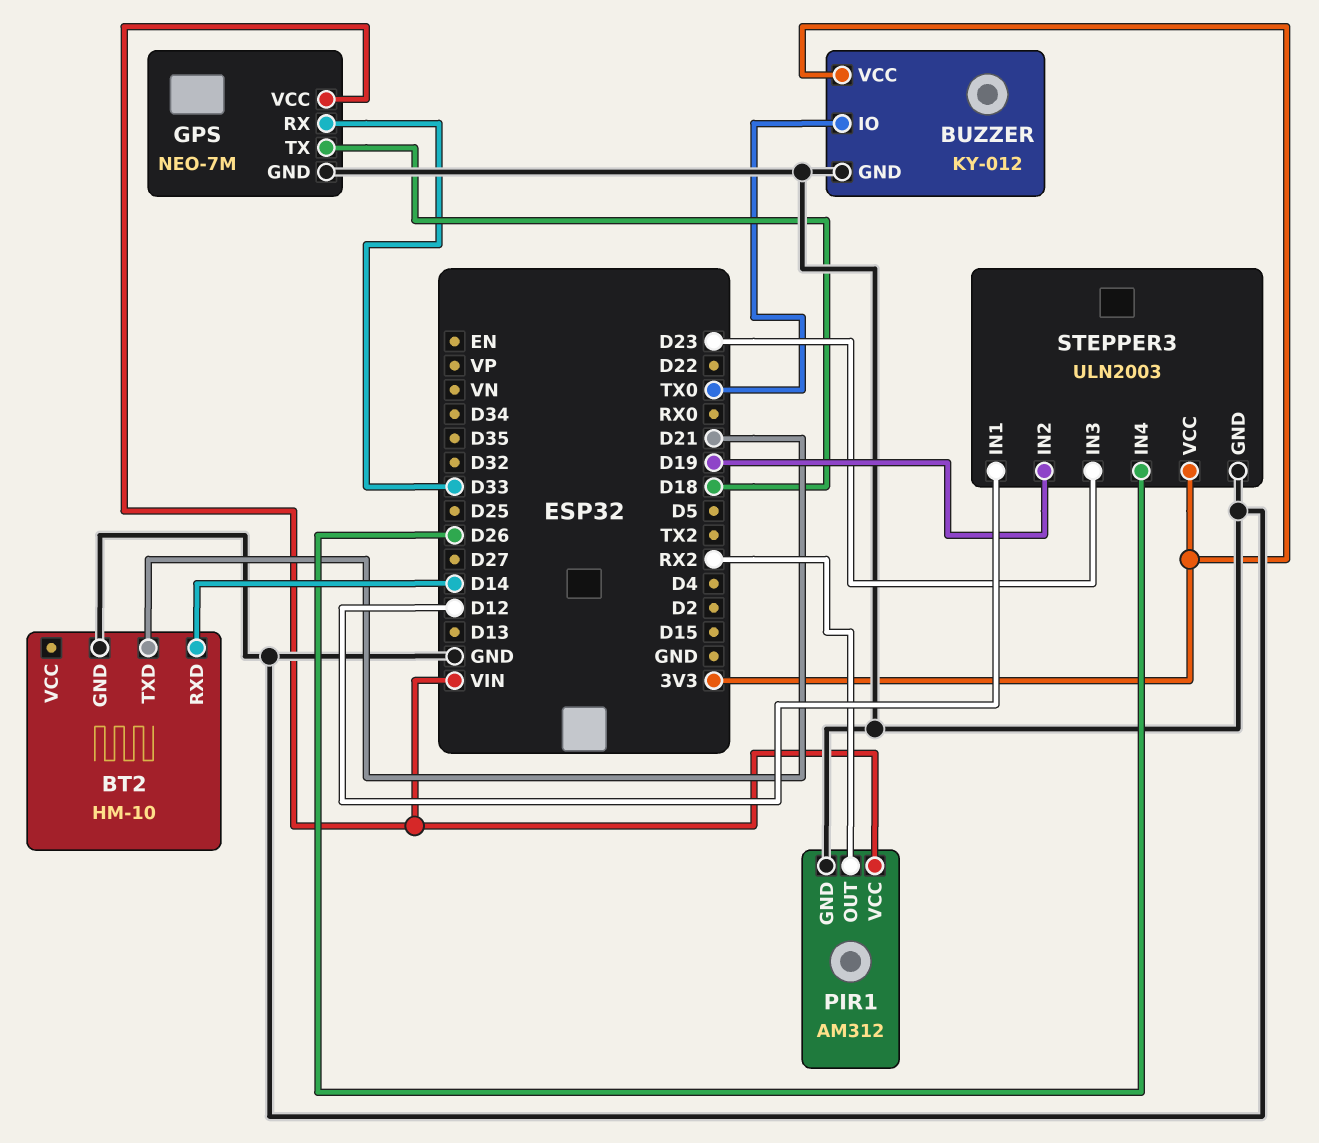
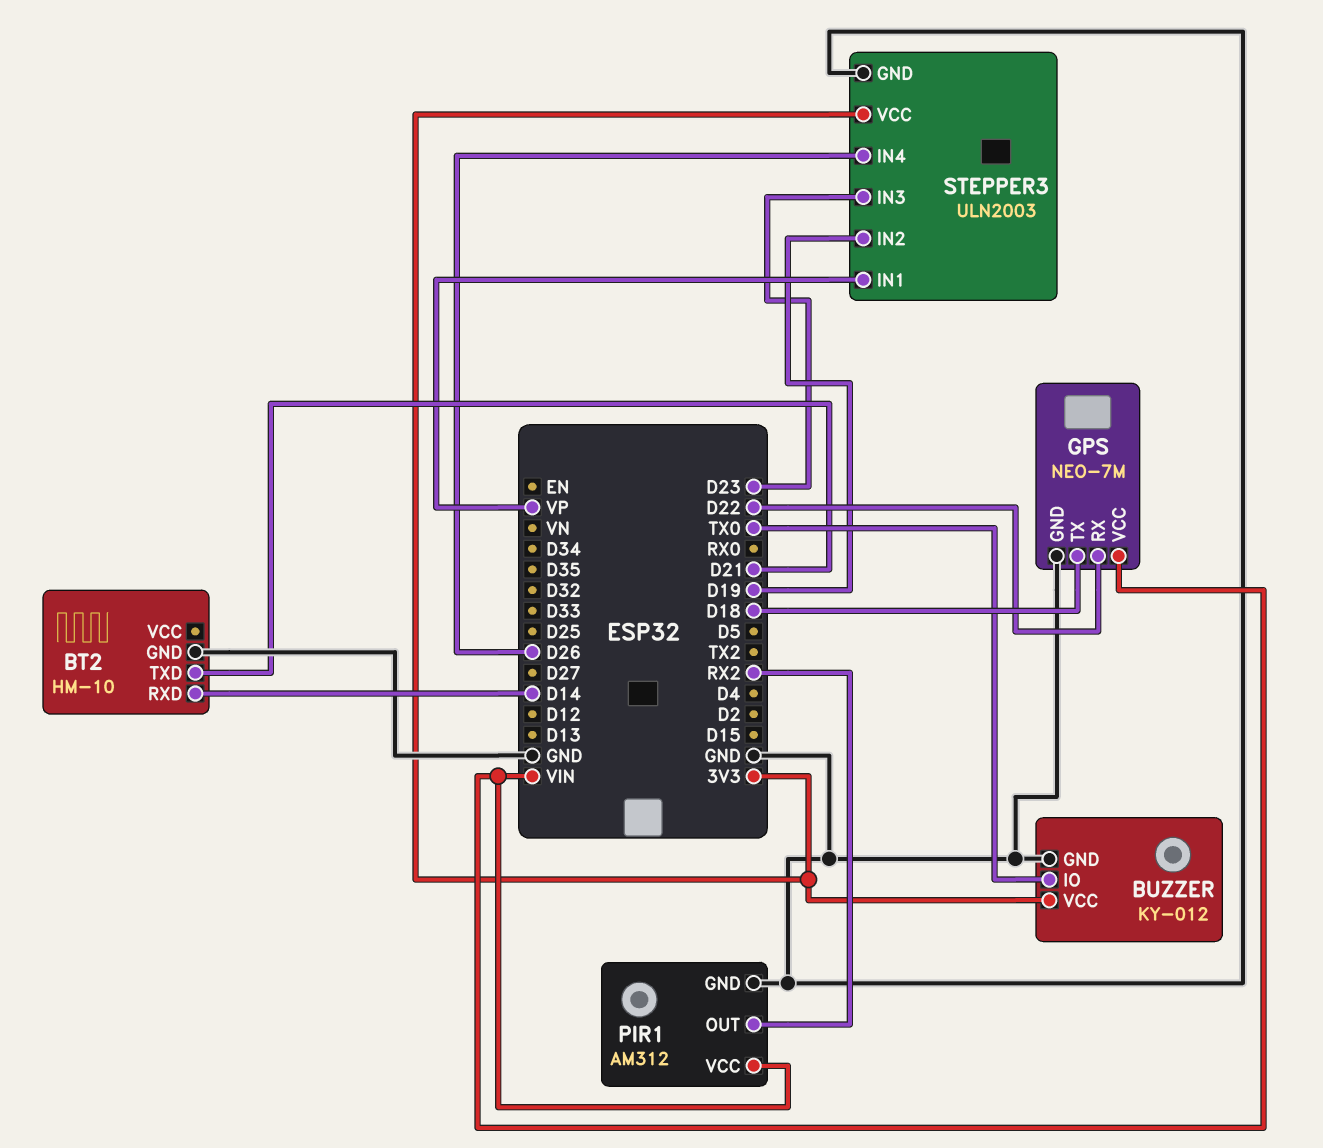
GPS pin RX: D33 -> D22
STEPPER3 pin IN1: D12 -> VP

